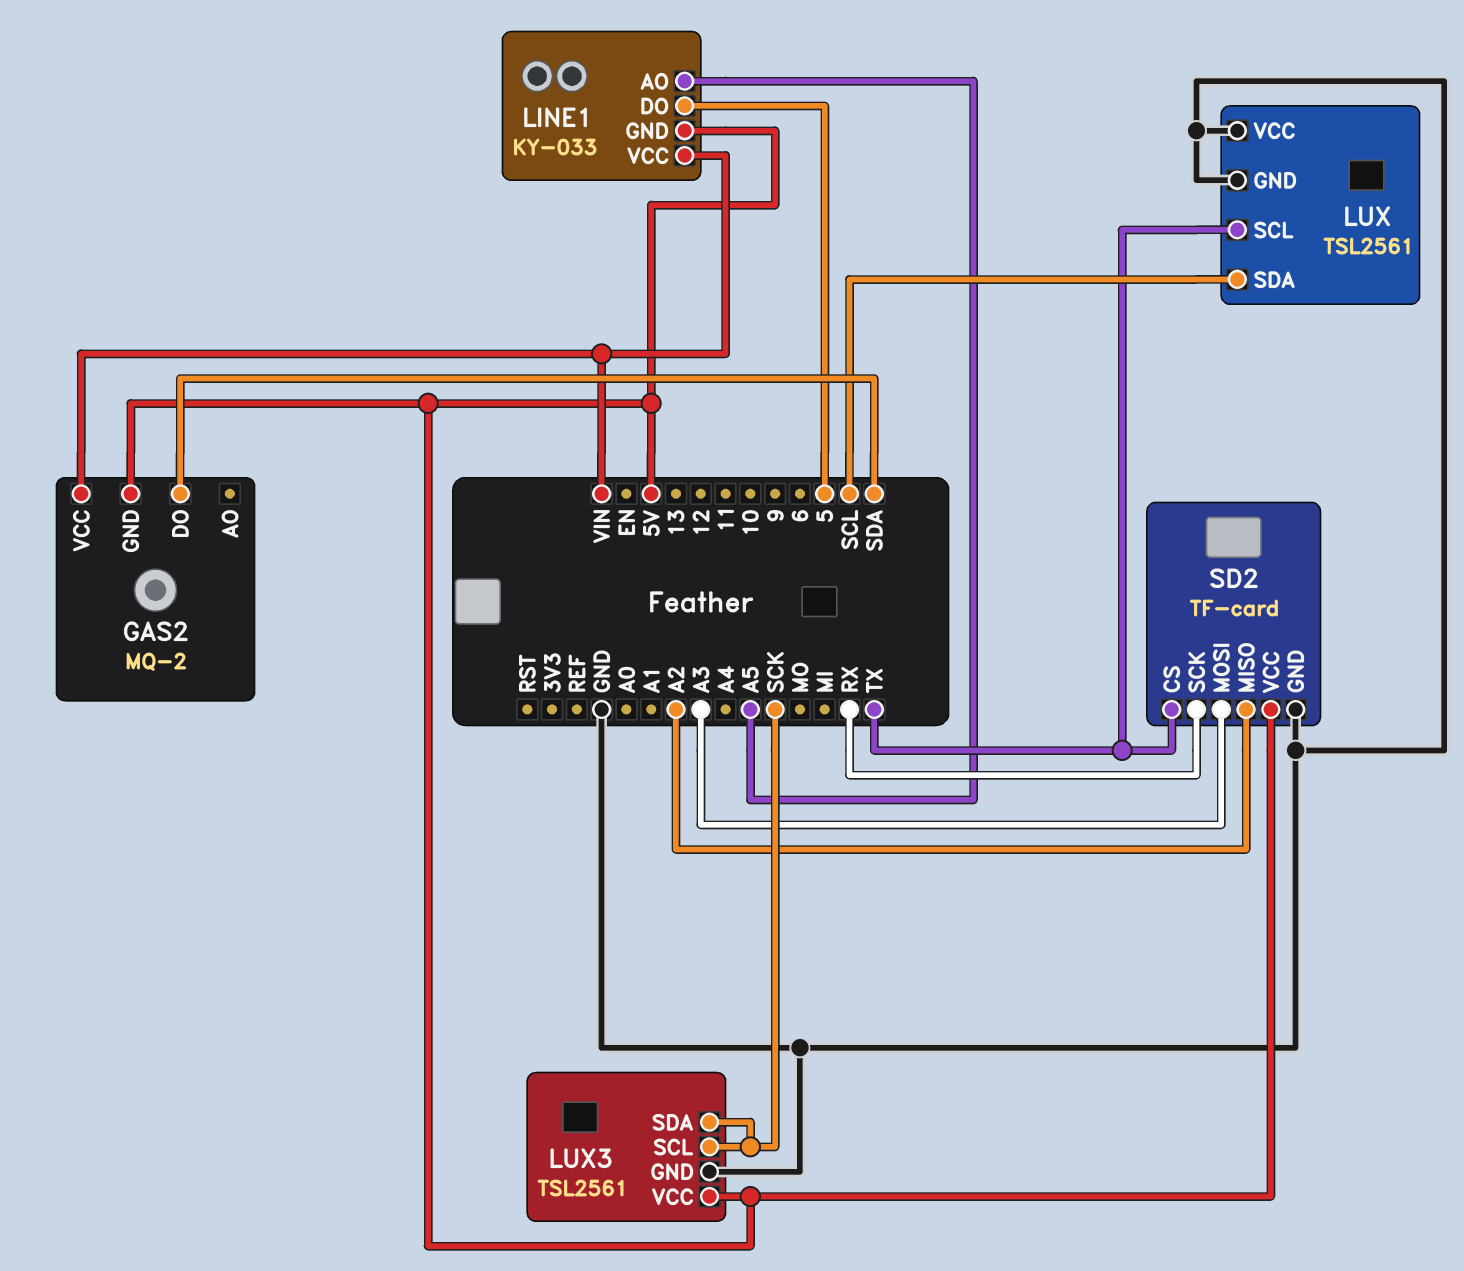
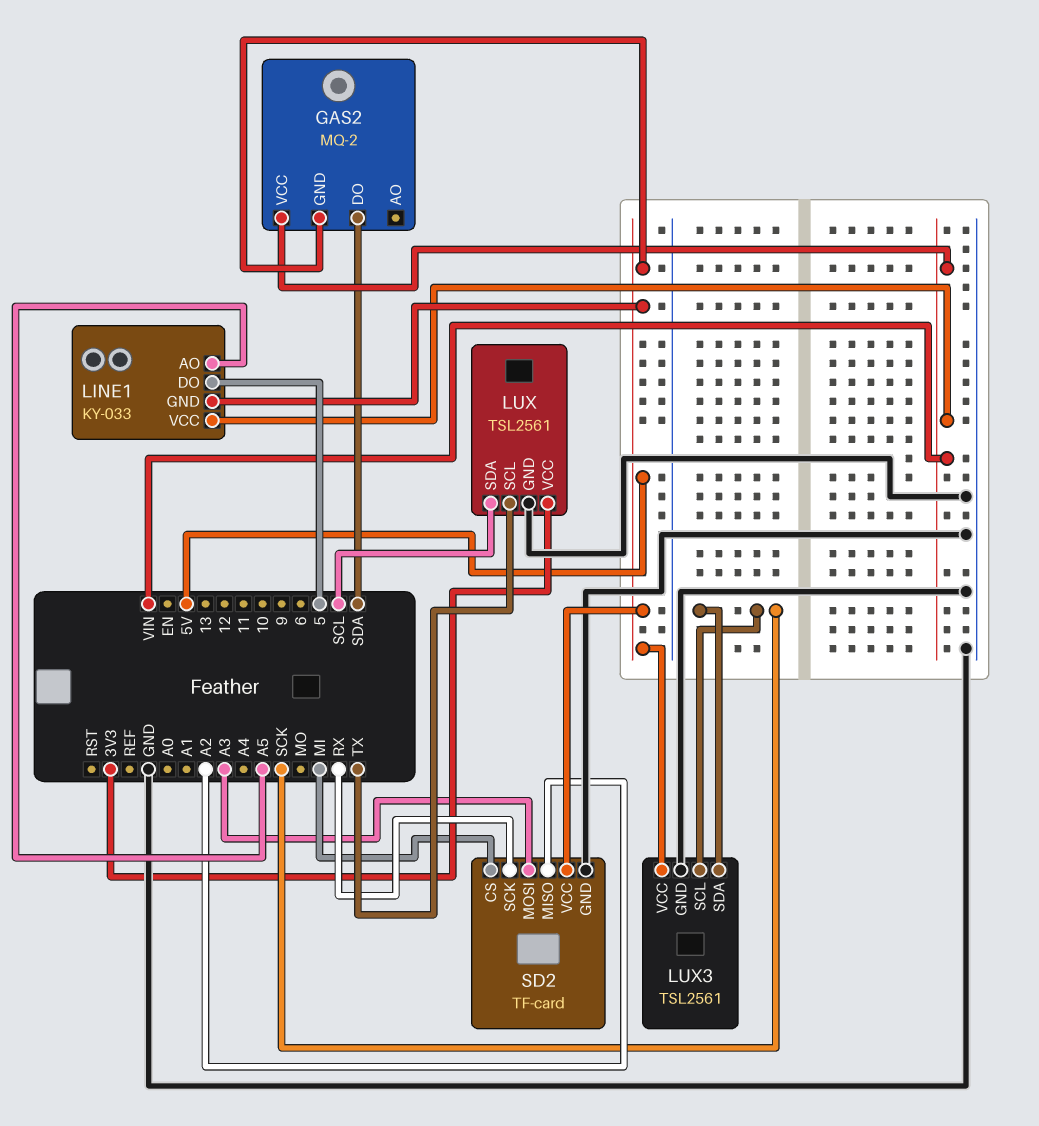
LUX pin VCC: GND -> 3V3
SD2 pin CS: TX -> MI

